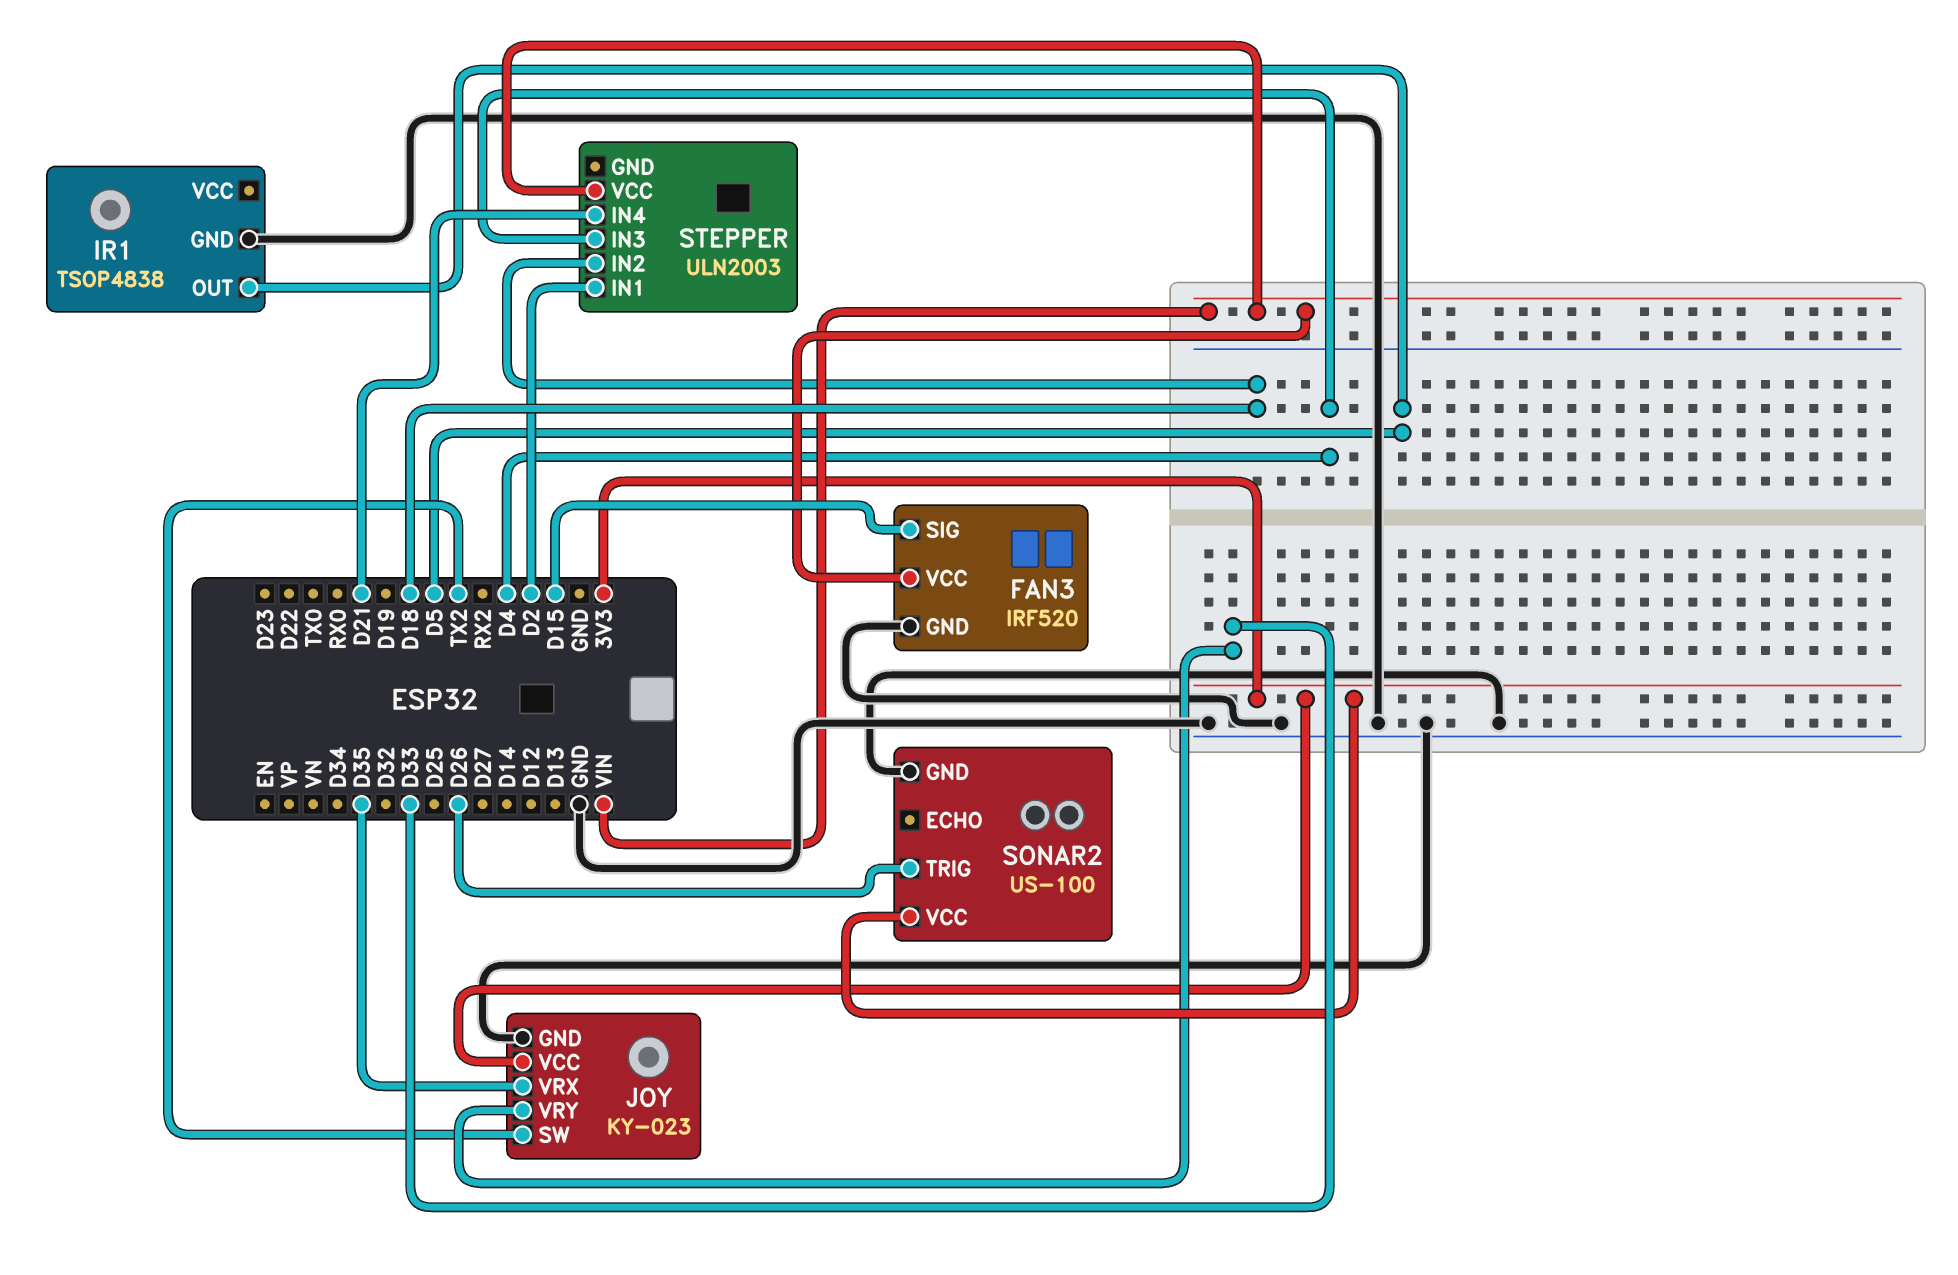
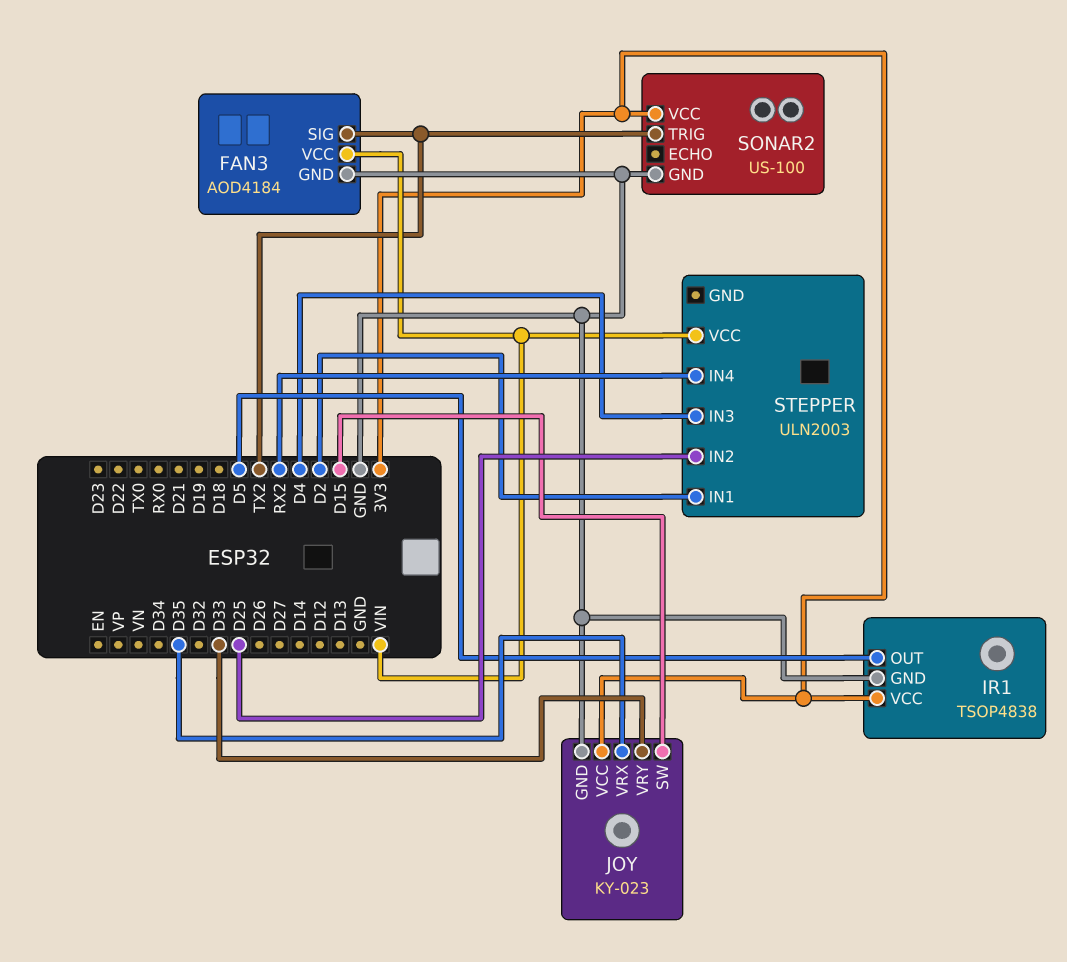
FAN3: IRF520 -> AOD4184
FAN3 pin SIG: D15 -> TX2
IR1 pin VCC: none -> 3V3
JOY pin SW: TX2 -> D15
SONAR2 pin TRIG: D26 -> TX2
STEPPER pin IN2: D18 -> D25
STEPPER pin IN4: D21 -> RX2

